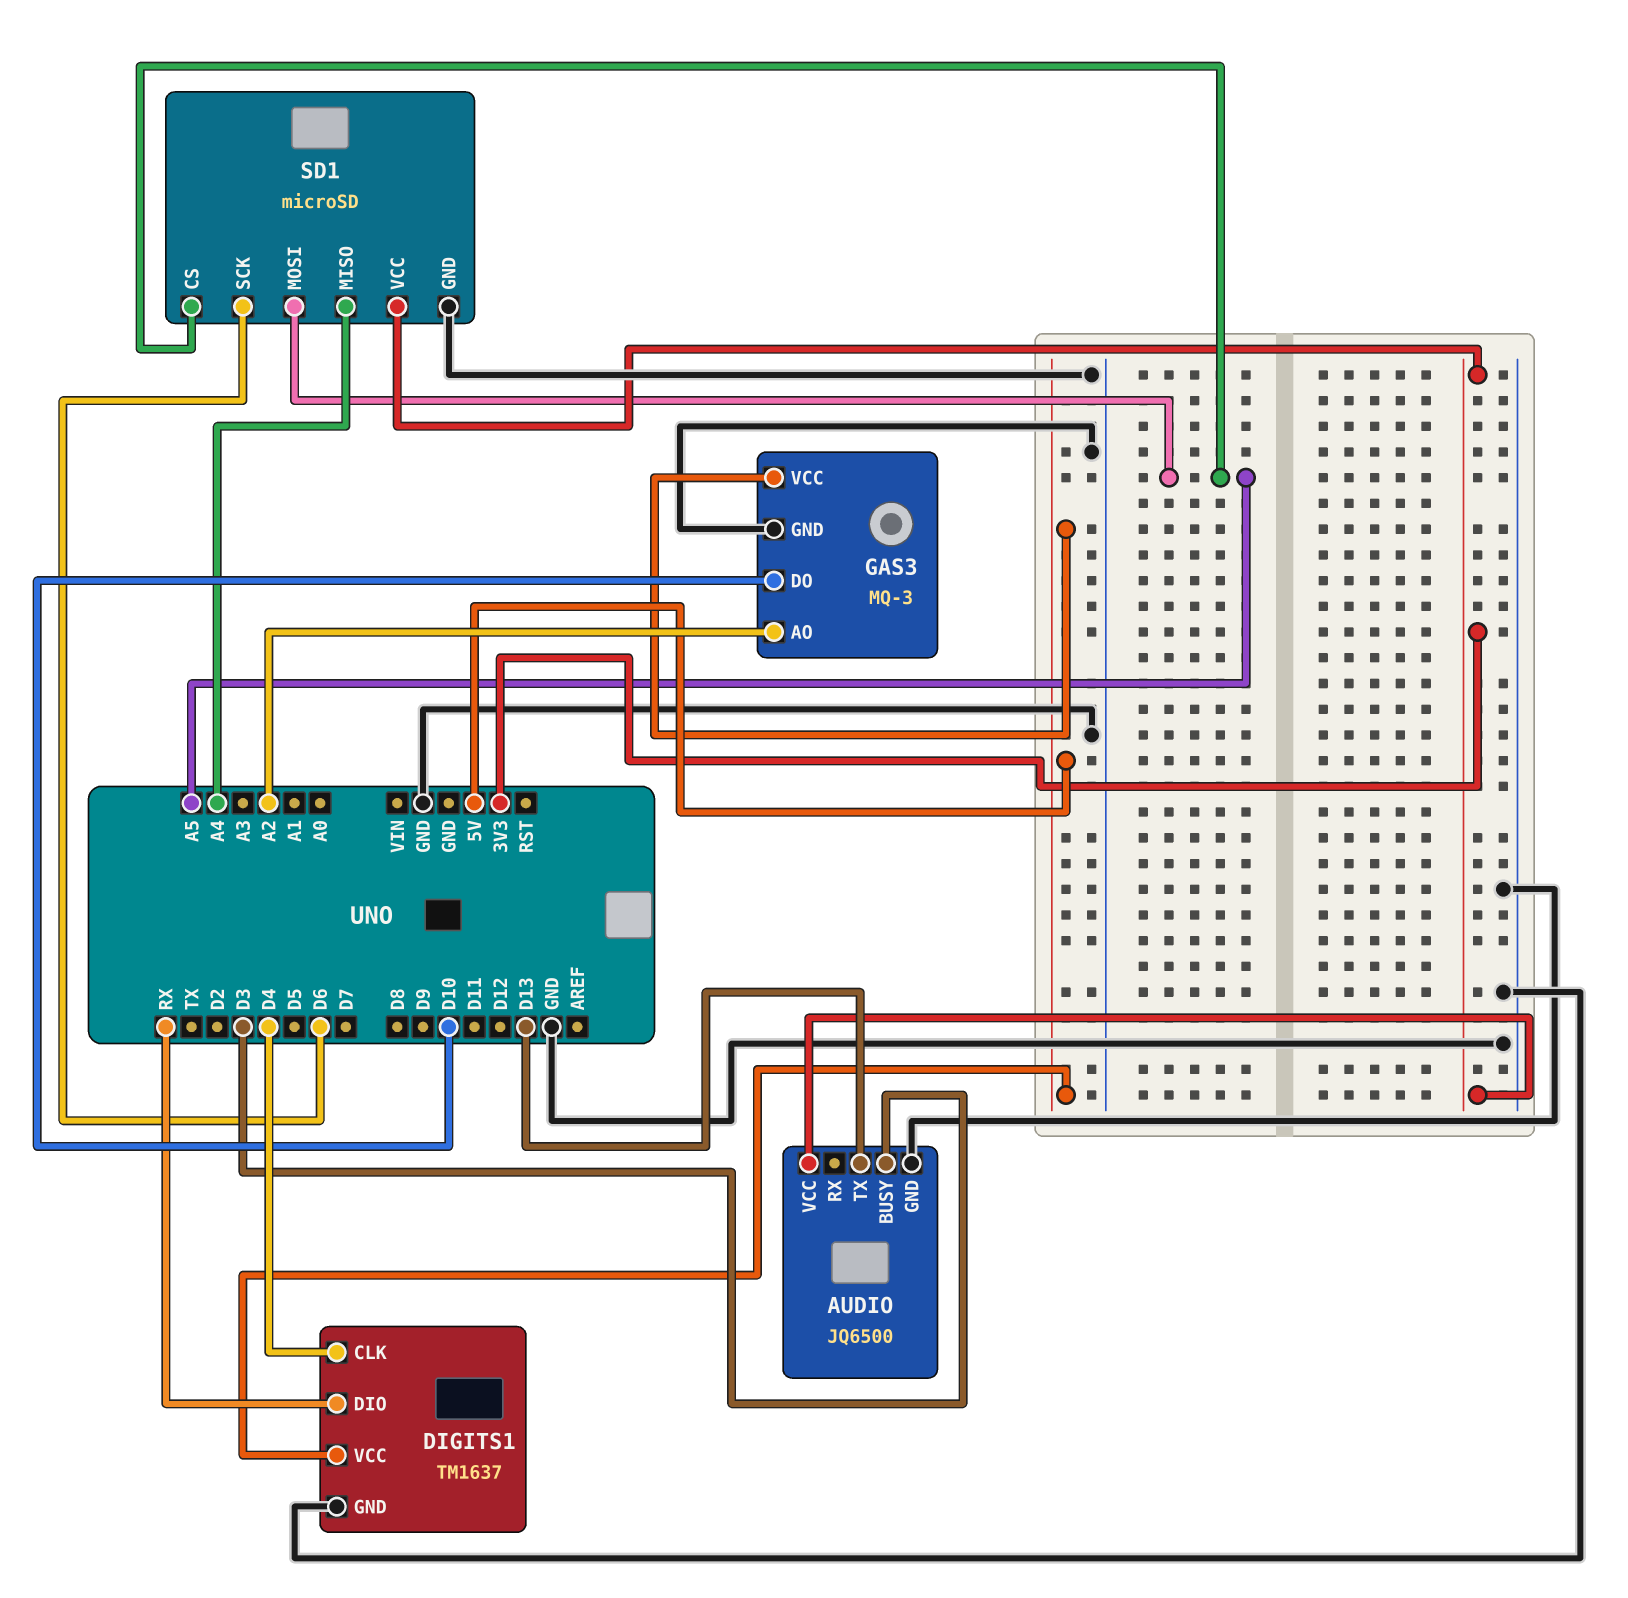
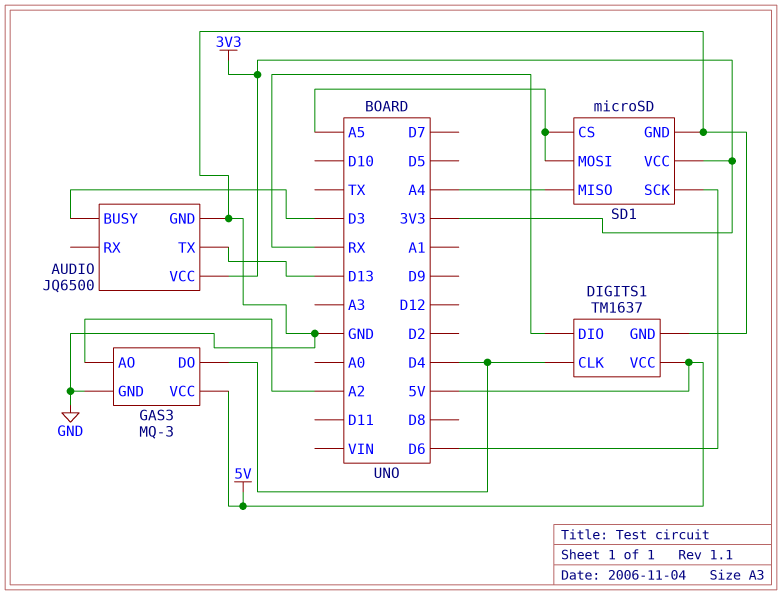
GAS3 pin DO: D10 -> D4

